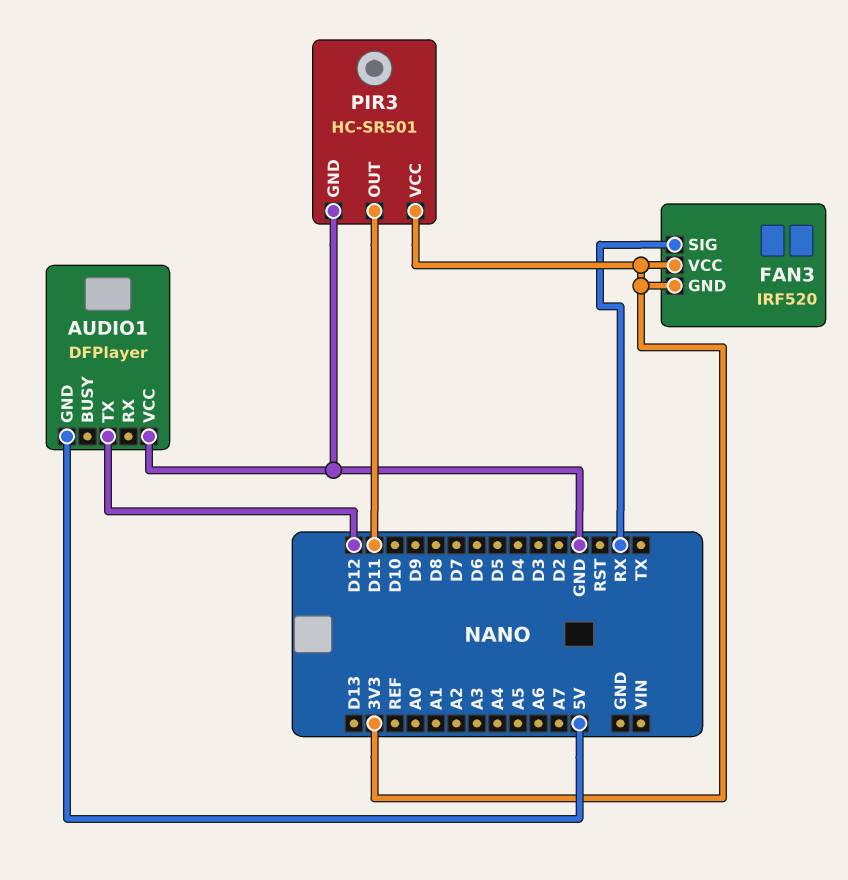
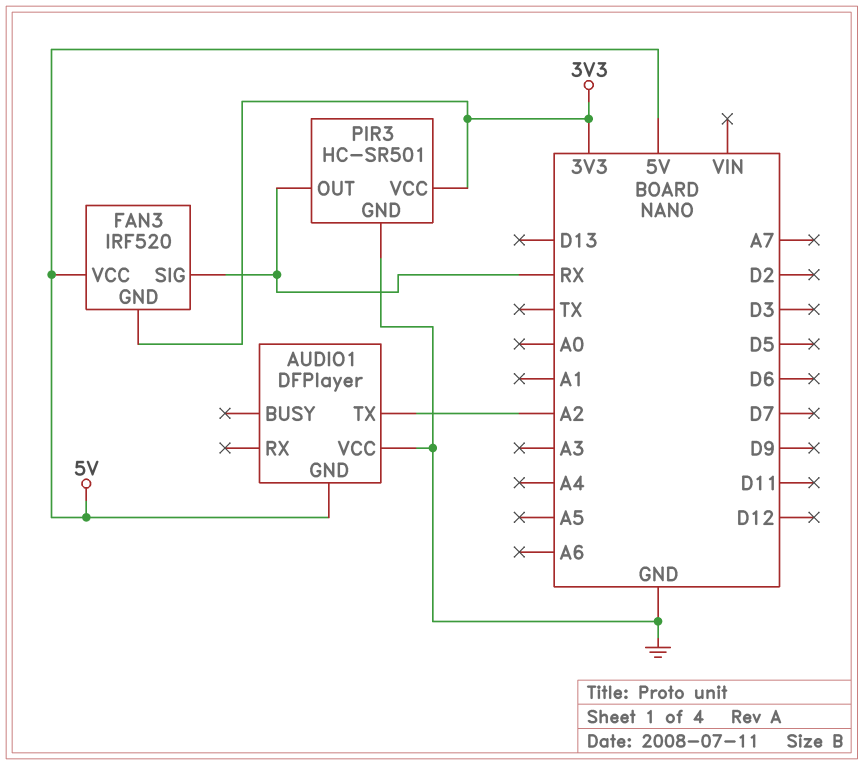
AUDIO1 pin TX: D12 -> A2
FAN3 pin VCC: 3V3 -> 5V
PIR3 pin OUT: D11 -> RX

